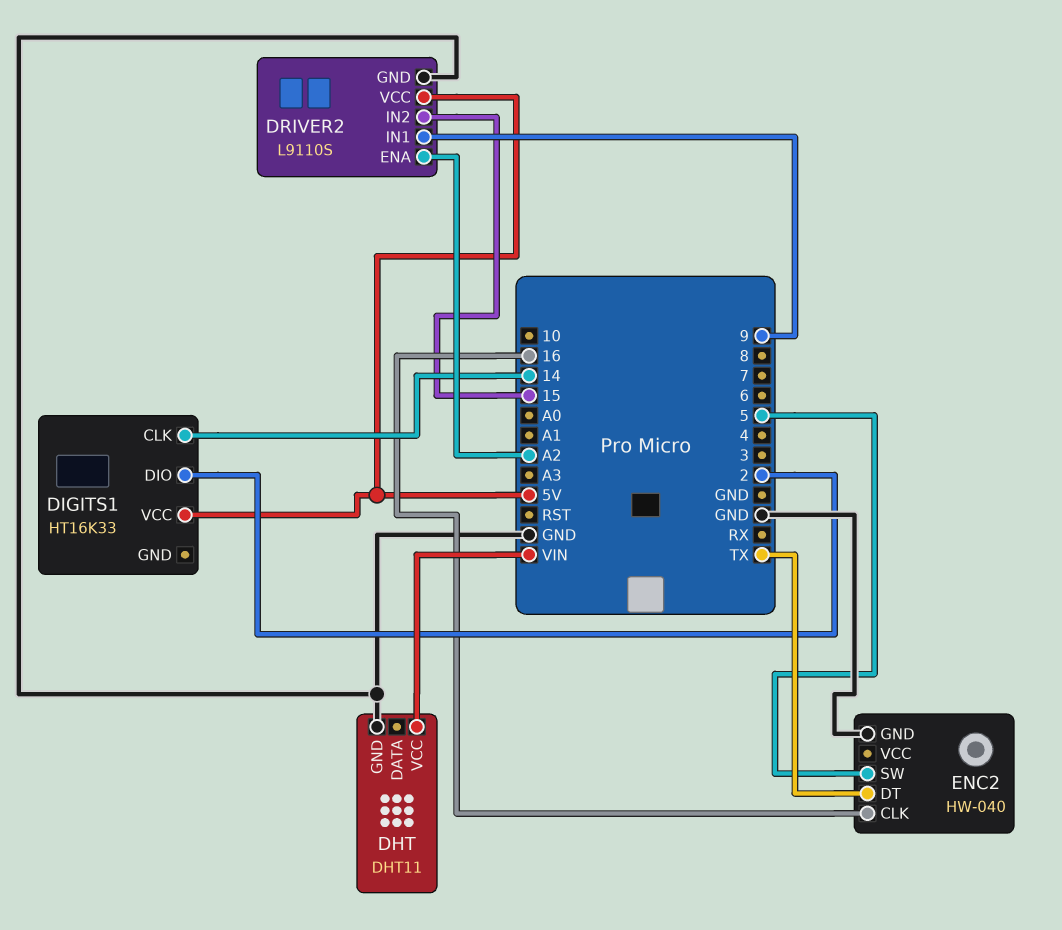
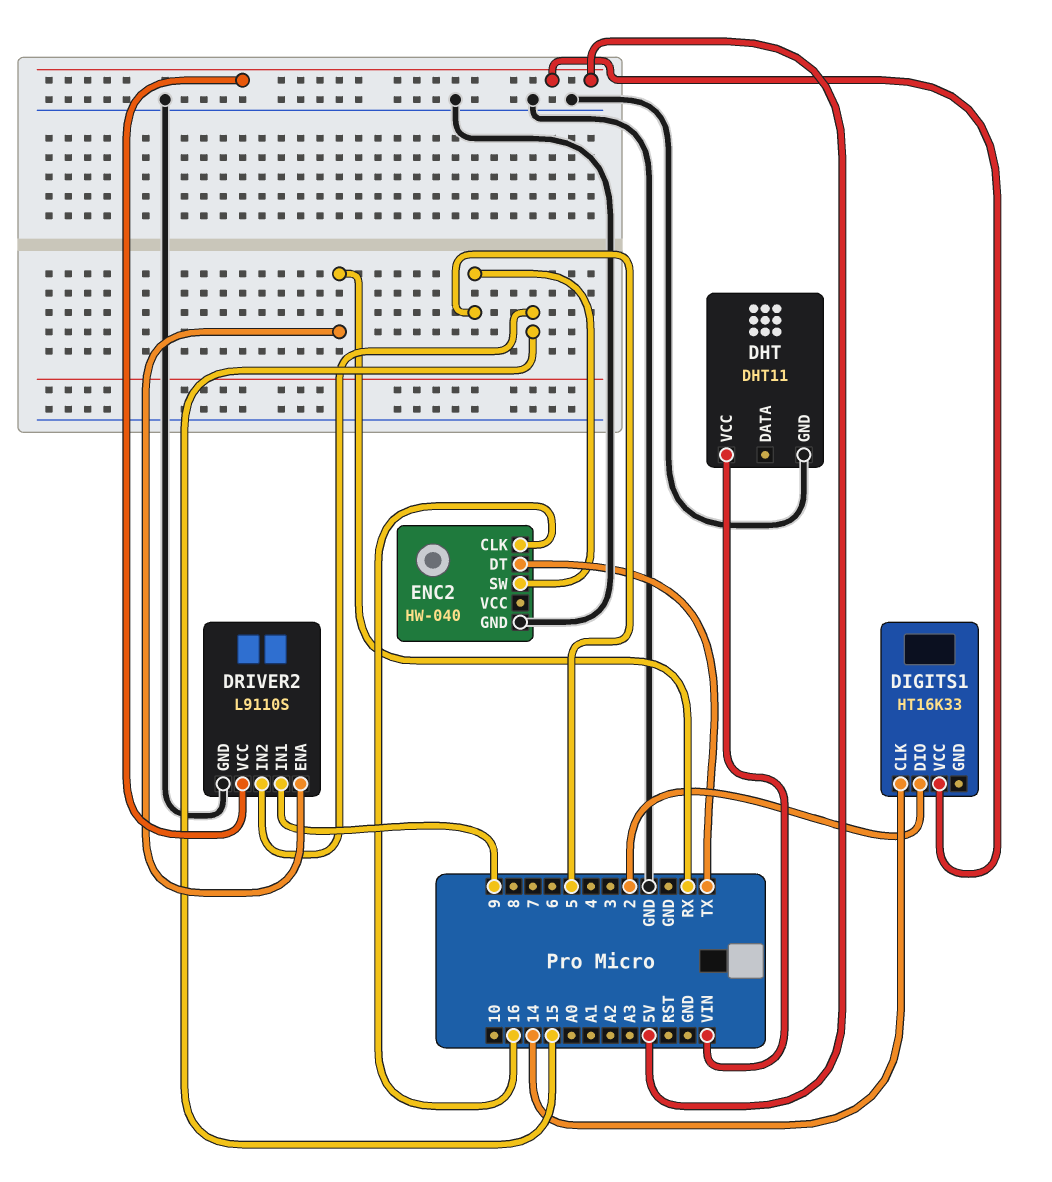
DRIVER2 pin ENA: A2 -> RX

